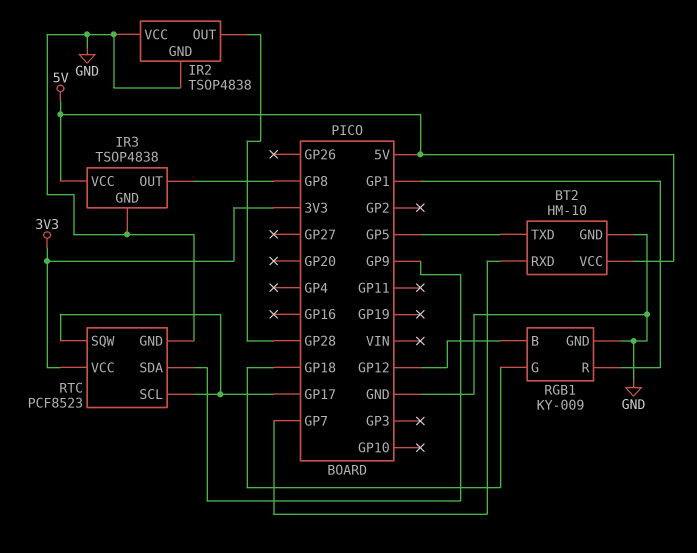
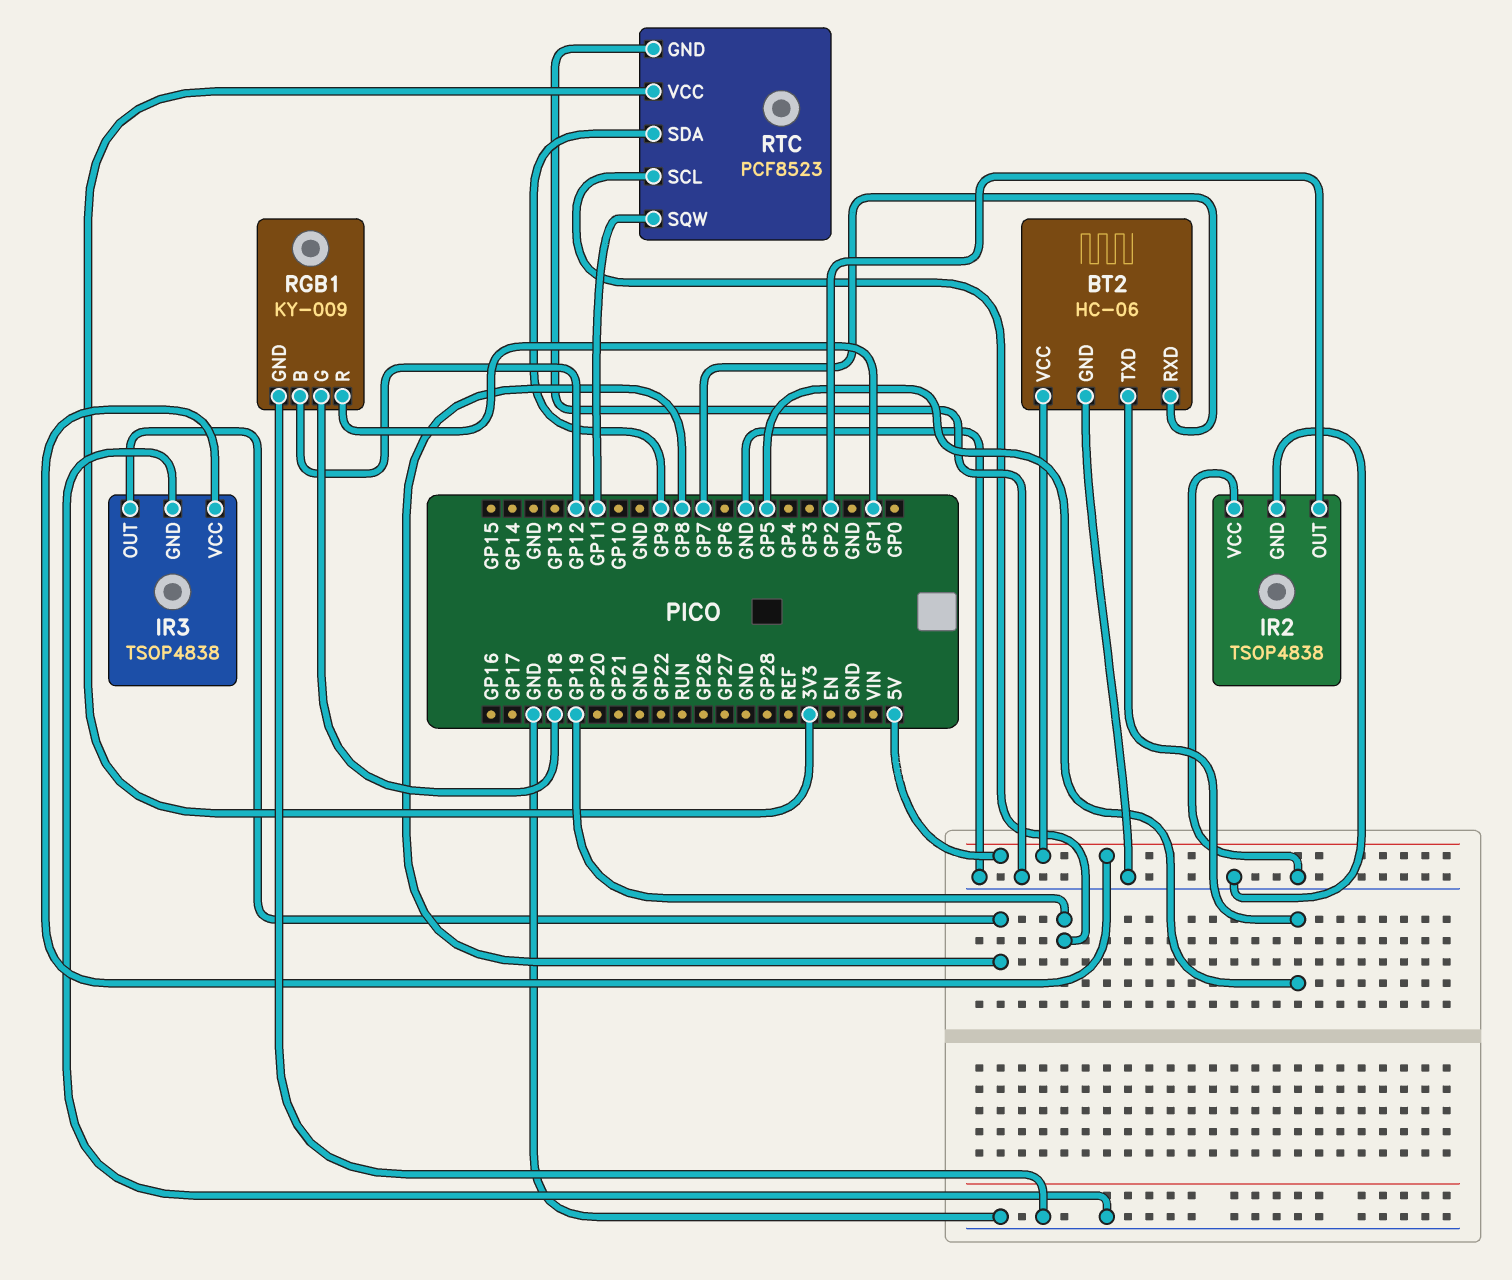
BT2: HM-10 -> HC-06
IR2 pin OUT: GP28 -> GP2
RTC pin SCL: GP17 -> GP19
RTC pin SQW: GP17 -> GP11

